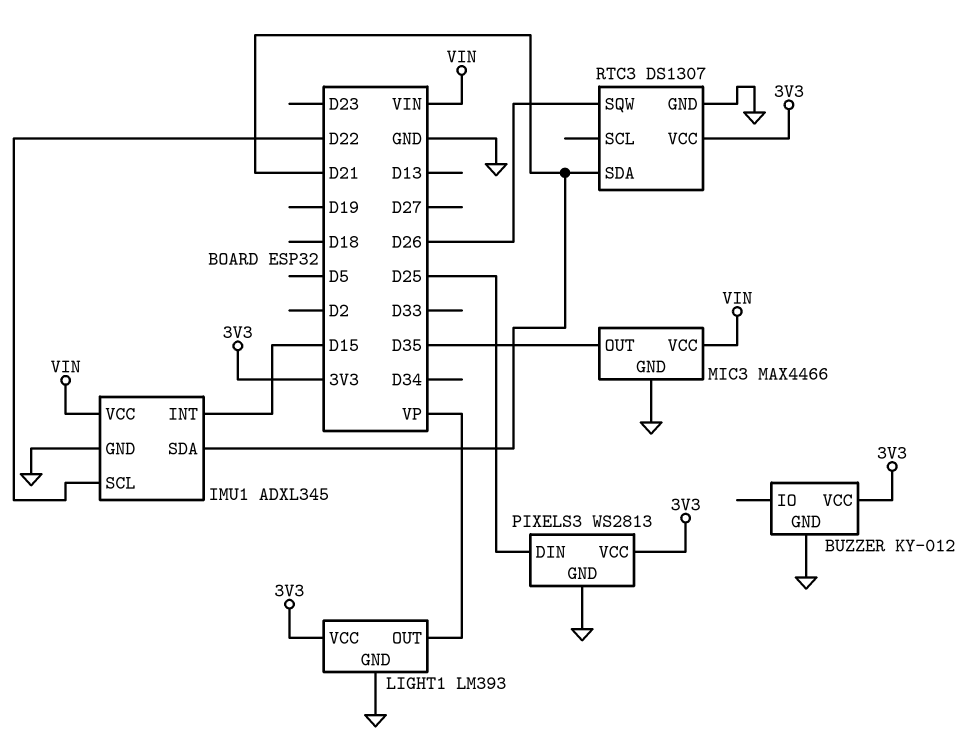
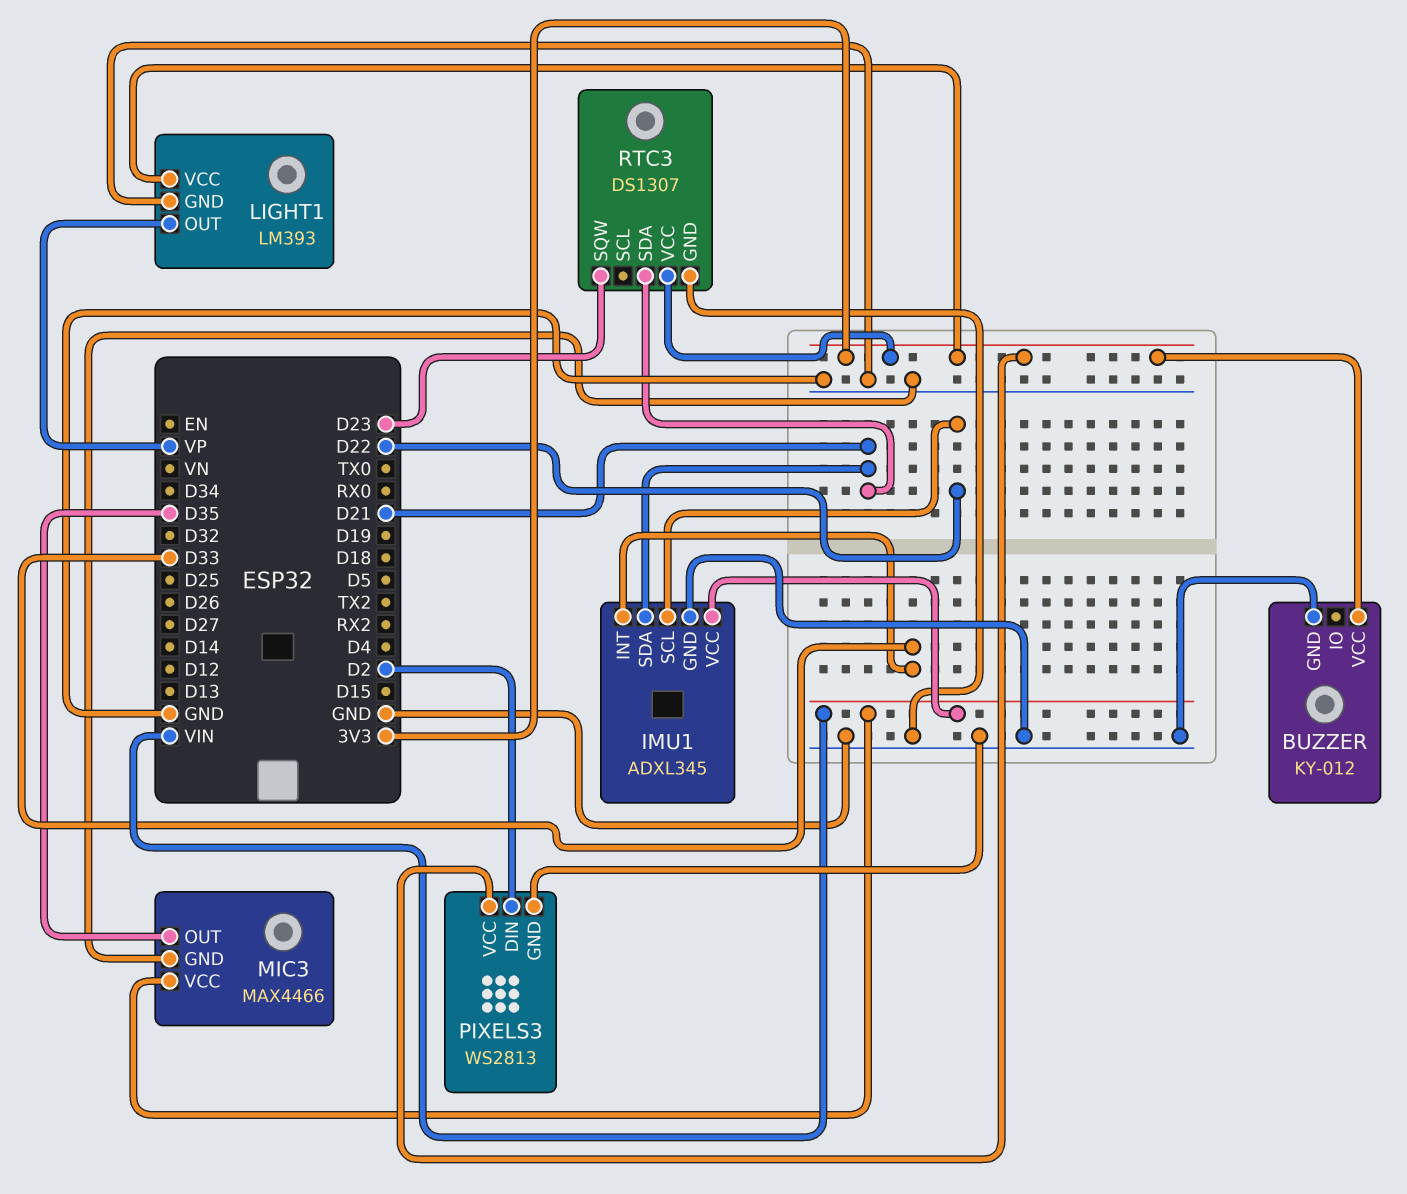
IMU1 pin INT: D15 -> D33
PIXELS3 pin DIN: D25 -> D2
RTC3 pin SQW: D26 -> D23

